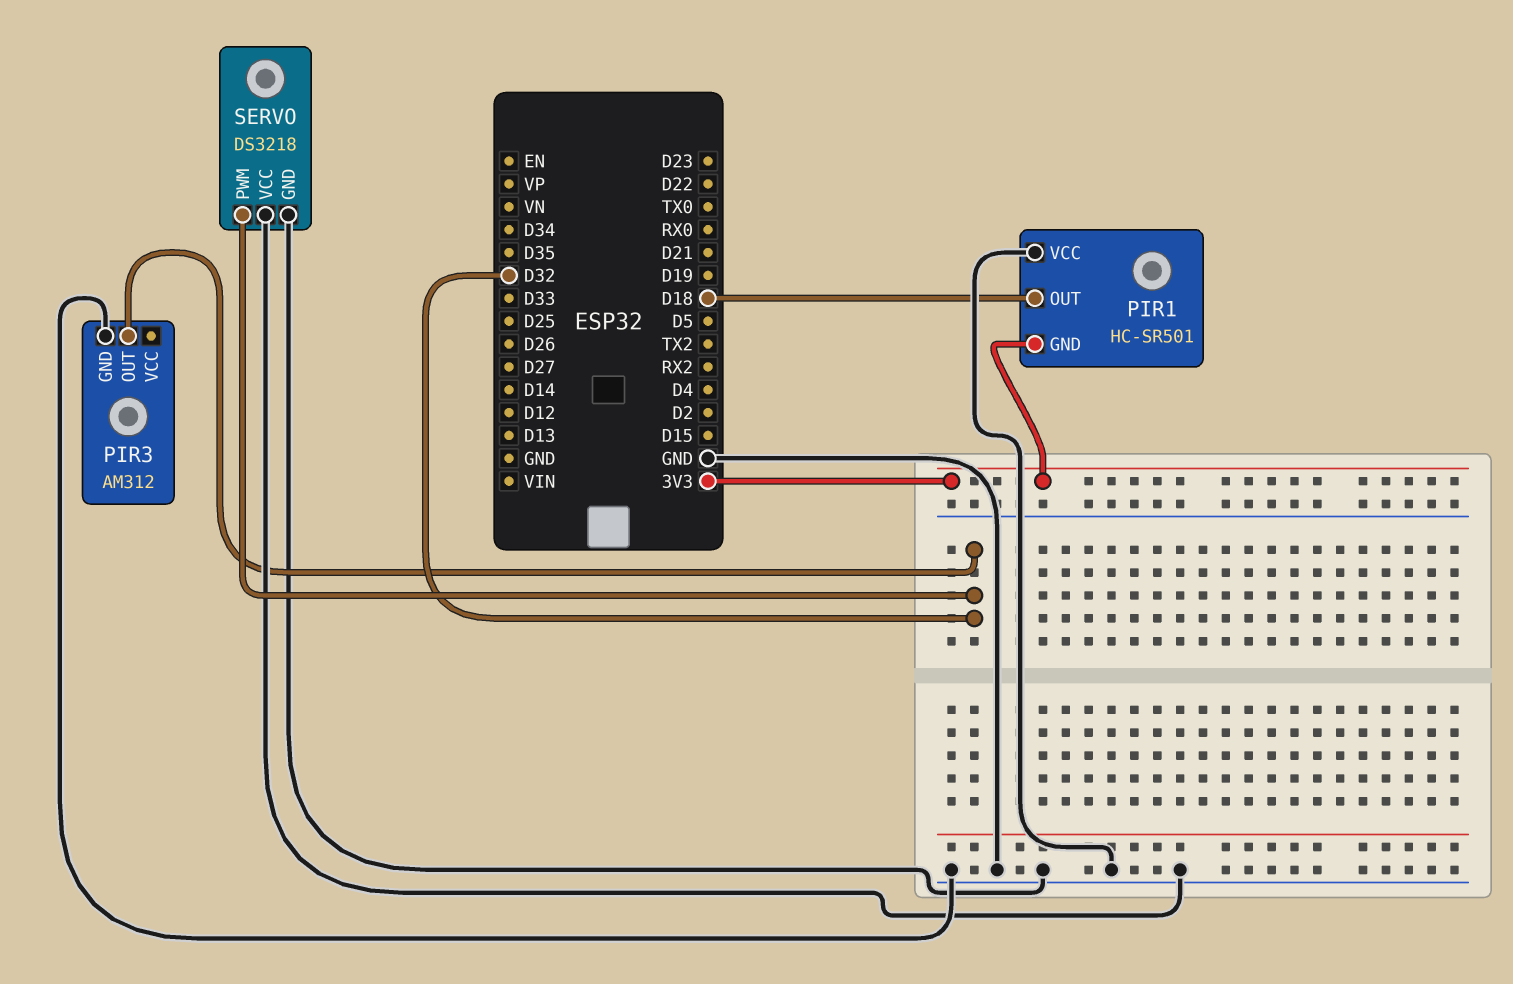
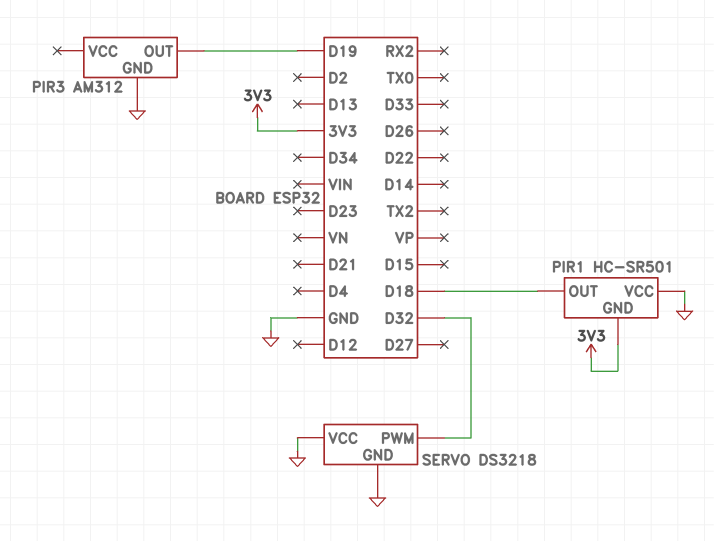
PIR3 pin OUT: D32 -> D19

